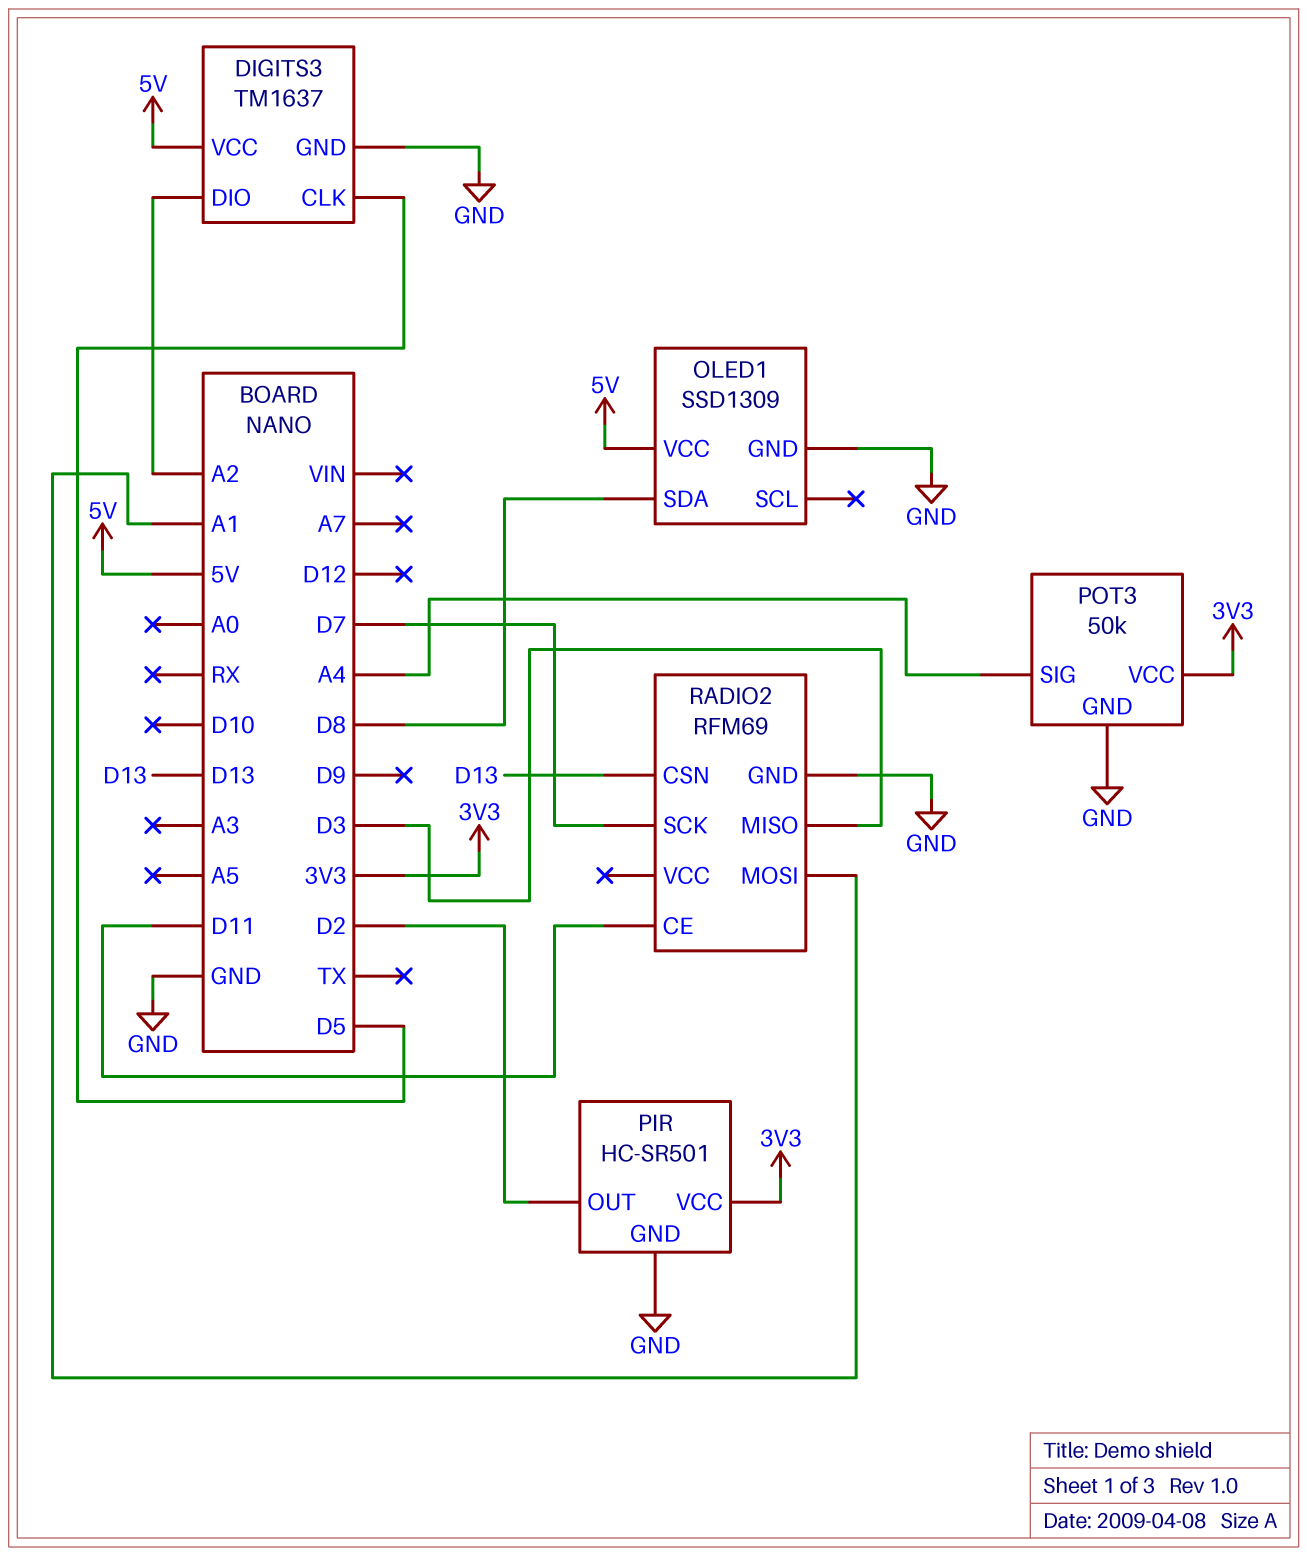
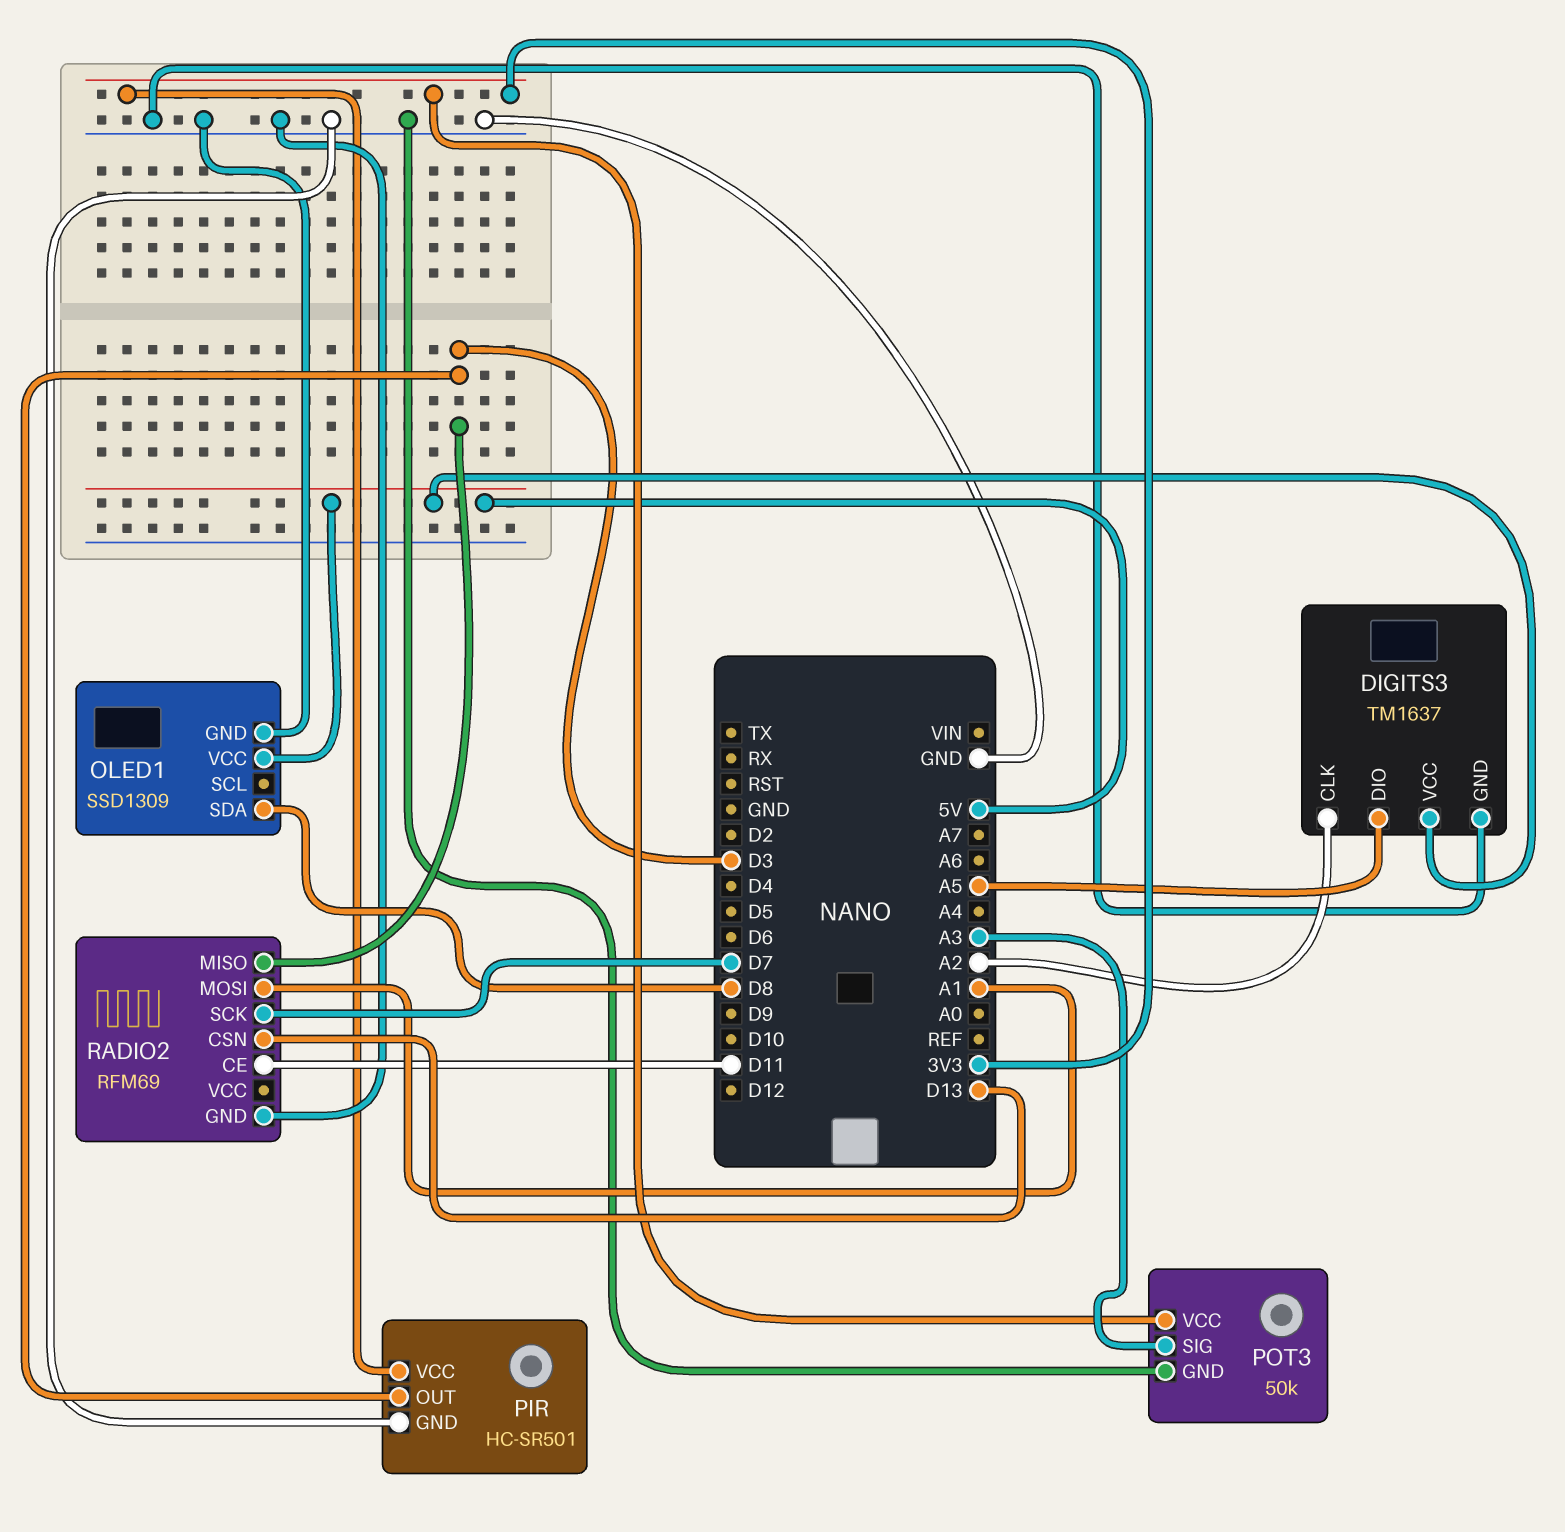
DIGITS3 pin CLK: D5 -> A2
DIGITS3 pin DIO: A2 -> A5
PIR pin OUT: D2 -> D3
POT3 pin SIG: A4 -> A3

